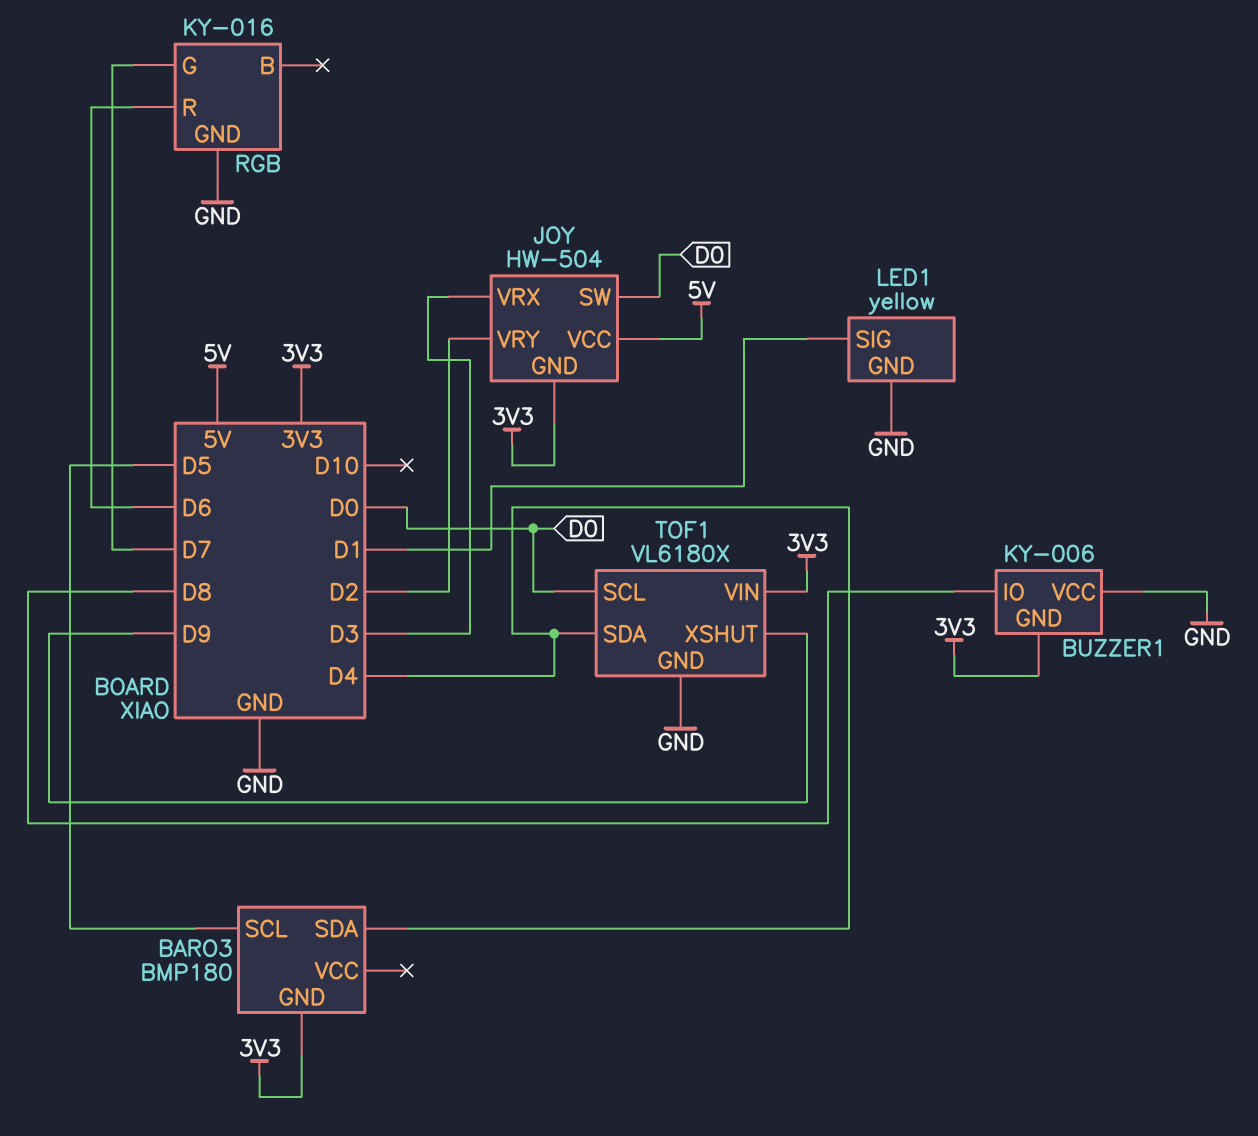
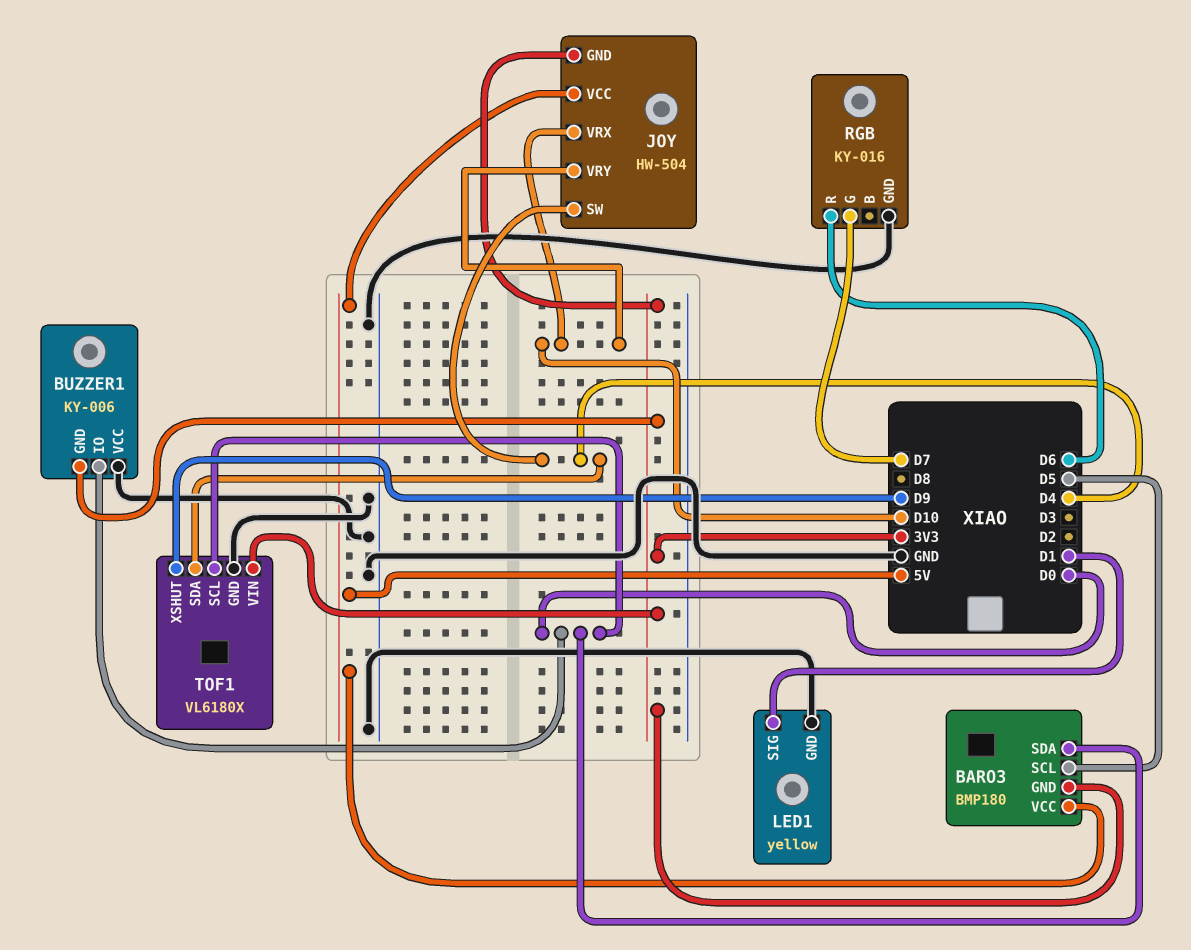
BARO3 pin SDA: D4 -> D0
BARO3 pin VCC: none -> 5V
BUZZER1 pin IO: D8 -> D0
JOY pin SW: D0 -> D4
JOY pin VRX: D3 -> D10
JOY pin VRY: D2 -> D10

